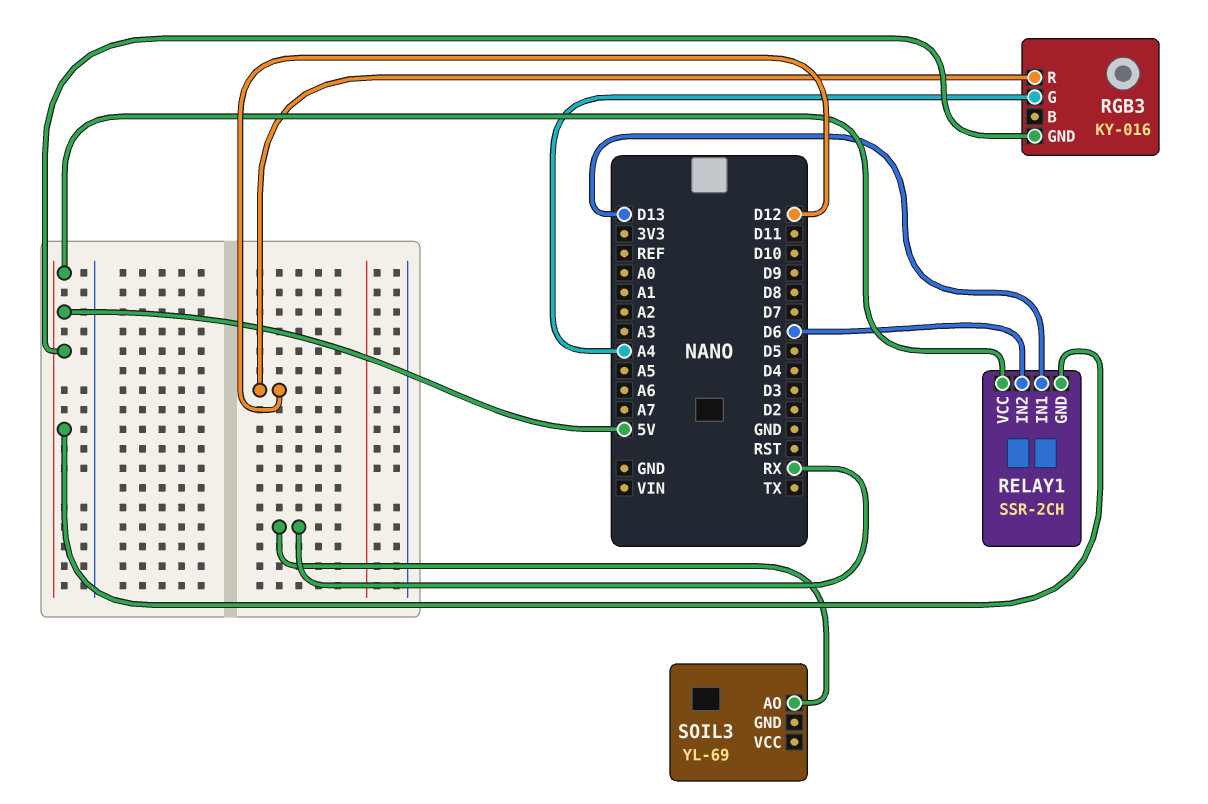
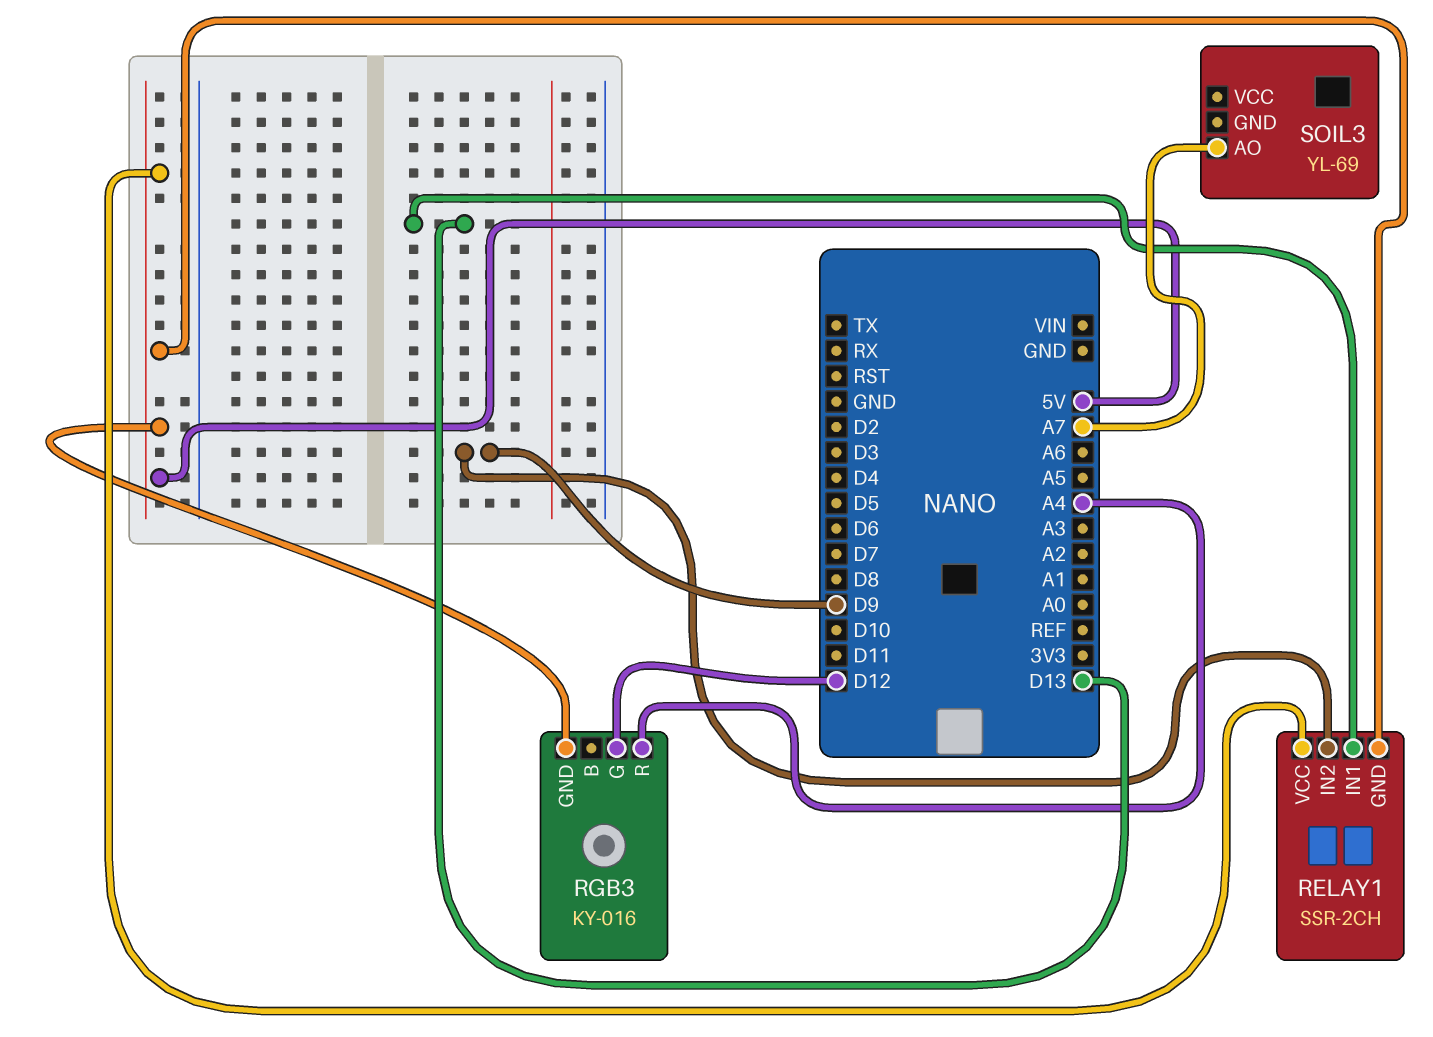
RELAY1 pin IN2: D6 -> D9
RGB3 pin G: A4 -> D12
RGB3 pin R: D12 -> A4
SOIL3 pin AO: RX -> A7

